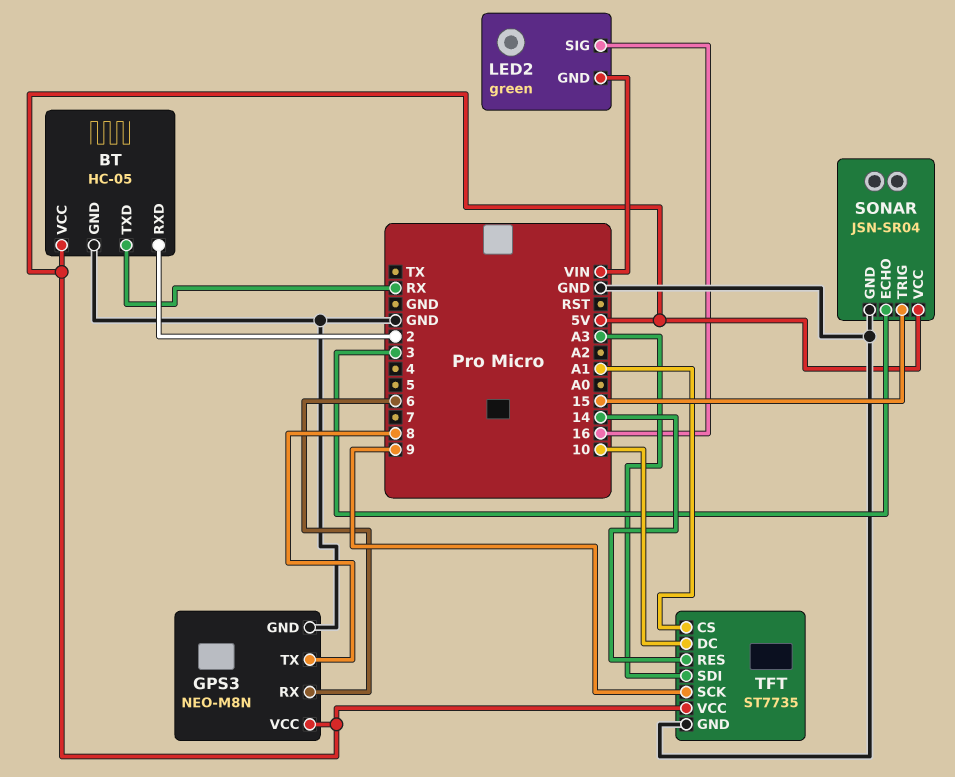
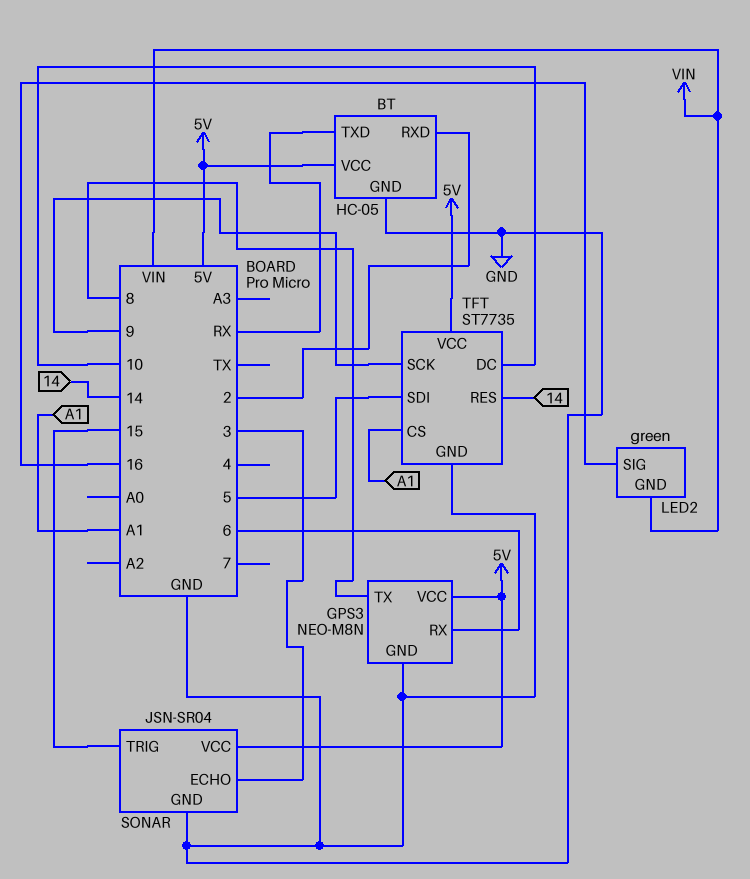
TFT pin SDI: A3 -> 5

